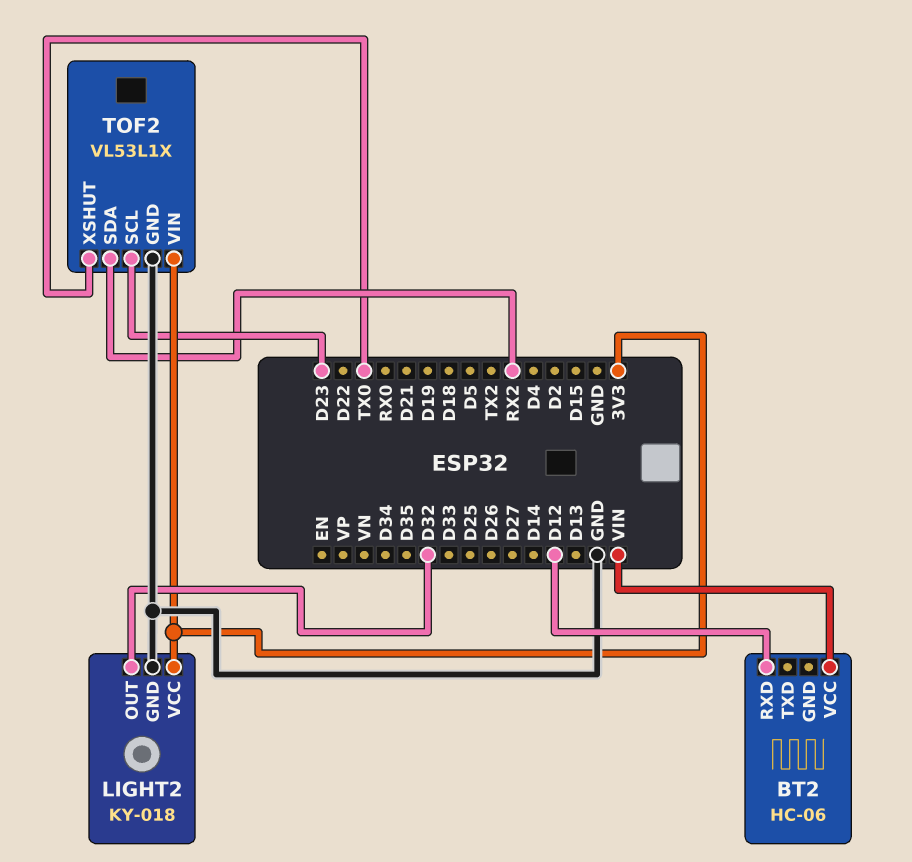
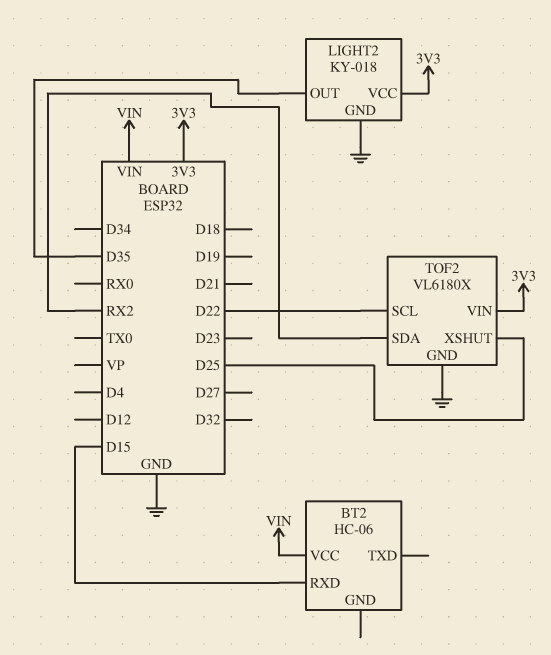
BT2 pin RXD: D12 -> D15
LIGHT2 pin OUT: D32 -> D35
TOF2: VL53L1X -> VL6180X
TOF2 pin SCL: D23 -> D22
TOF2 pin XSHUT: TX0 -> D25

